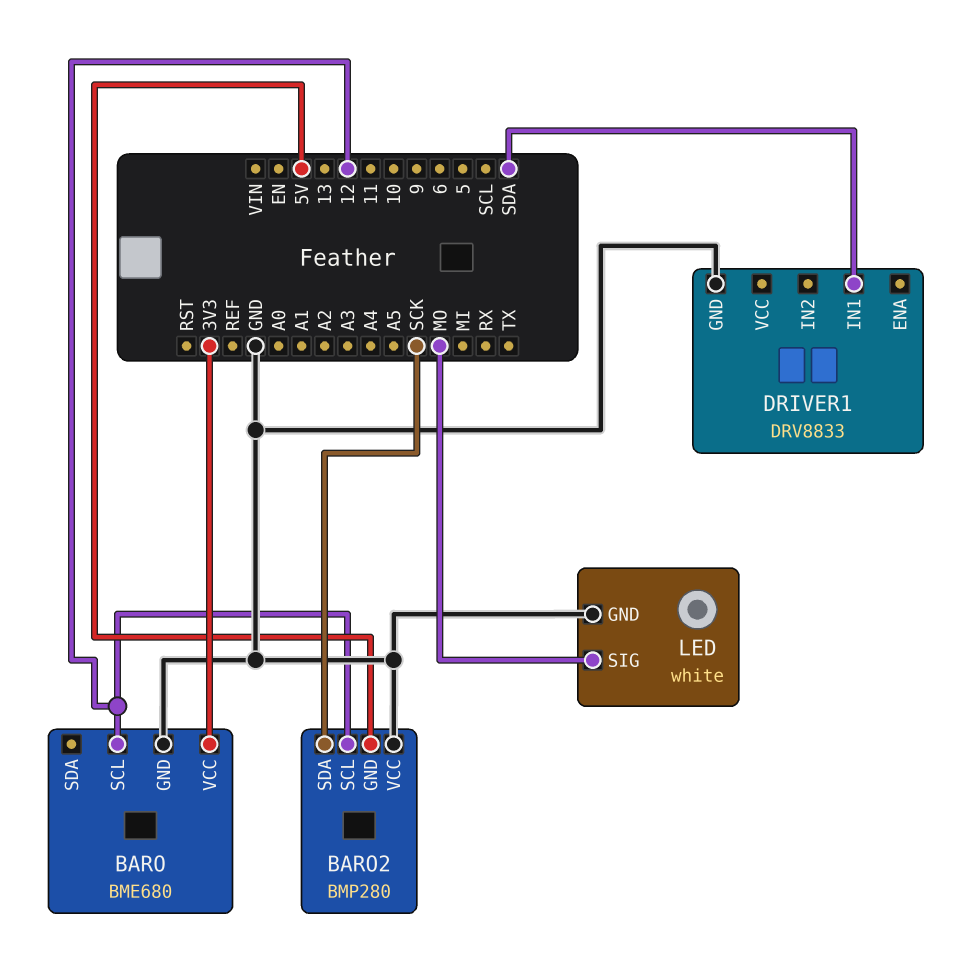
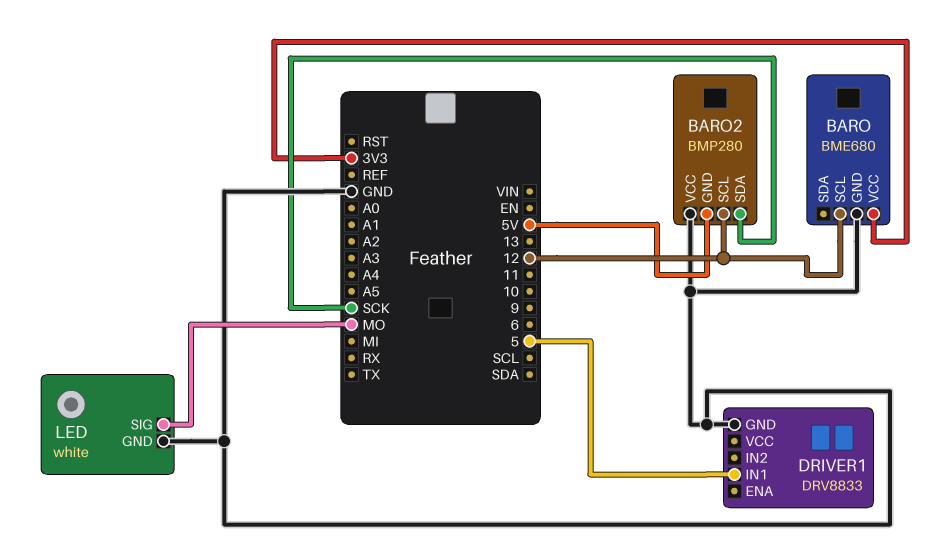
DRIVER1 pin IN1: SDA -> 5

